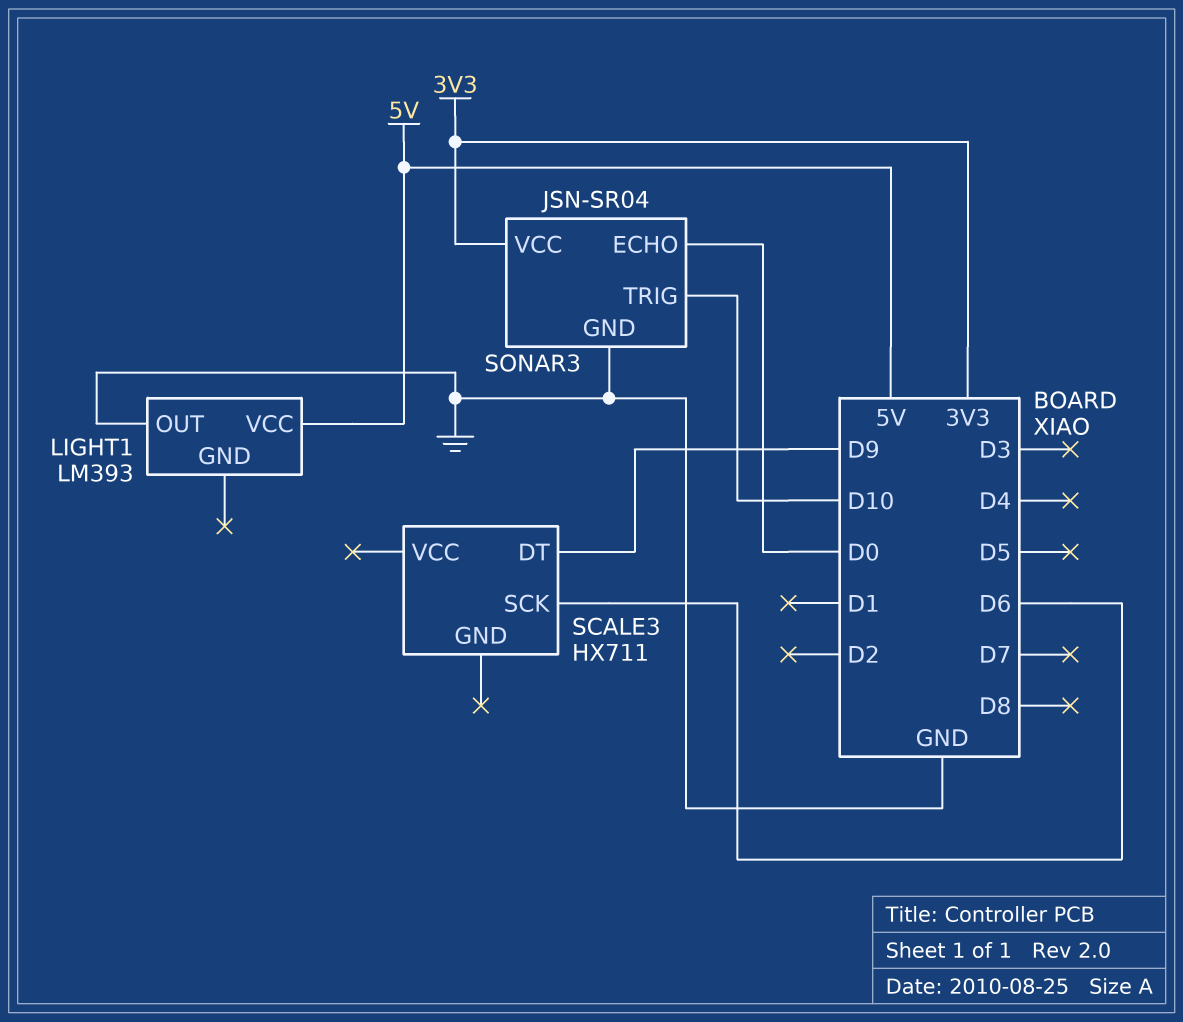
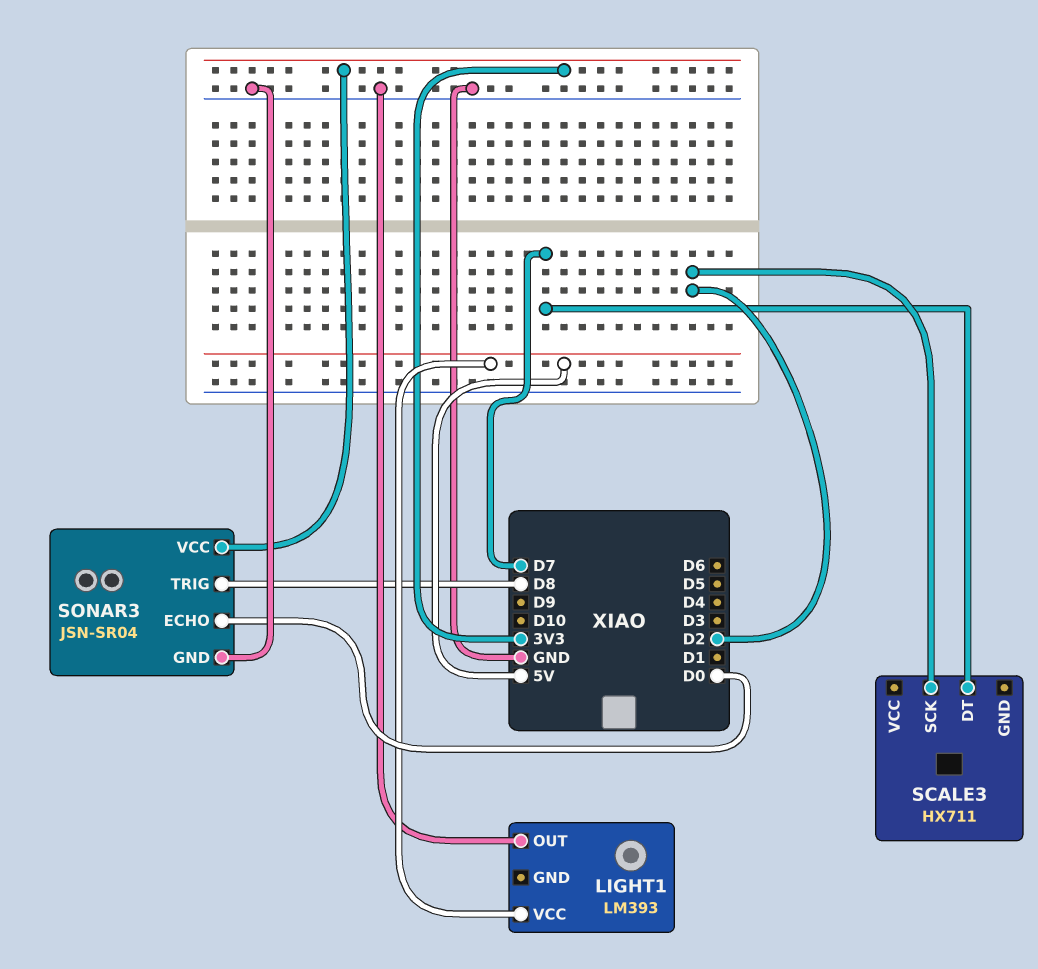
SCALE3 pin DT: D9 -> D7
SCALE3 pin SCK: D6 -> D2
SONAR3 pin TRIG: D10 -> D8

